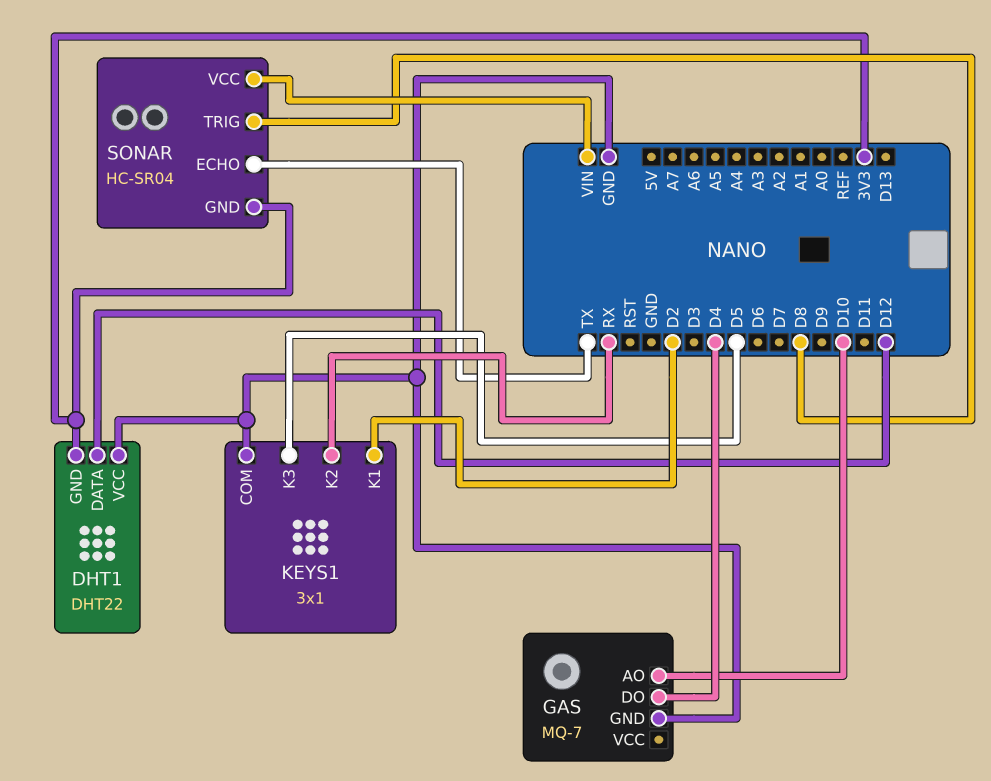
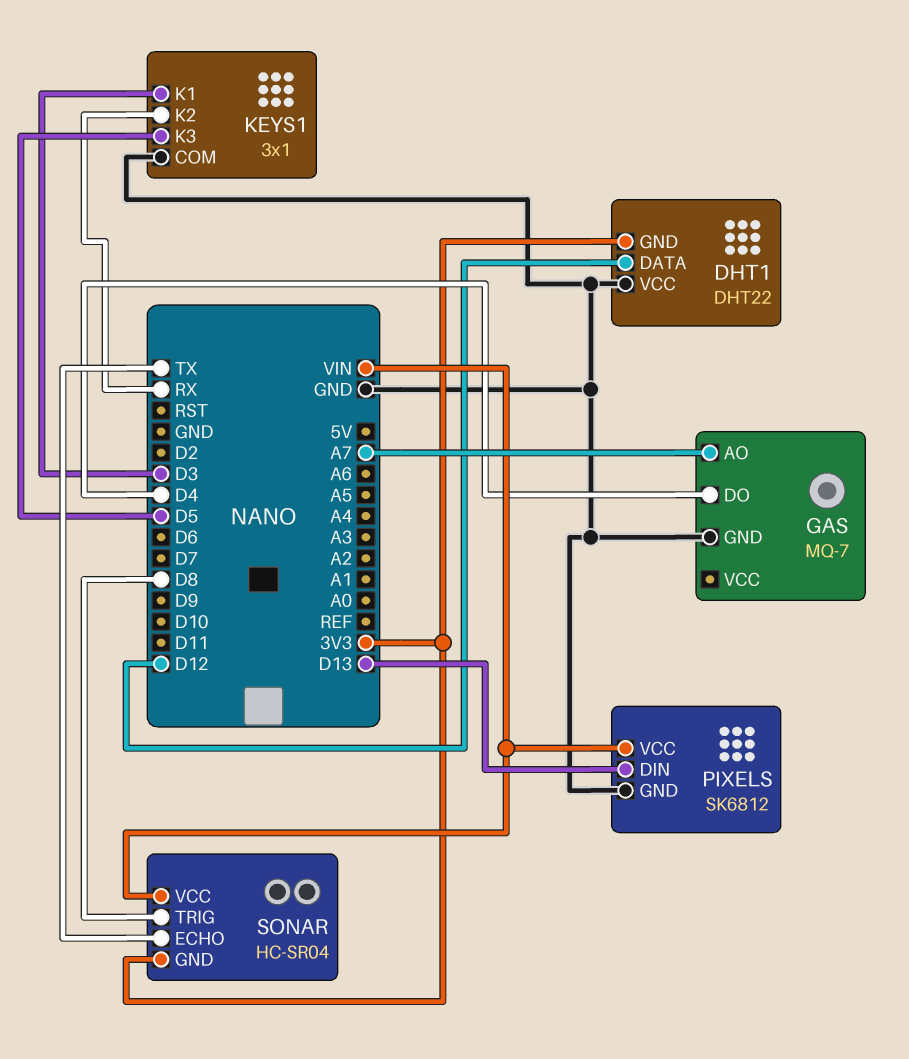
GAS pin AO: D10 -> A7
KEYS1 pin K1: D2 -> D3
PIXELS: none -> SK6812
PIXELS pin DIN: none -> D13
PIXELS pin GND: none -> GND
PIXELS pin VCC: none -> VIN

